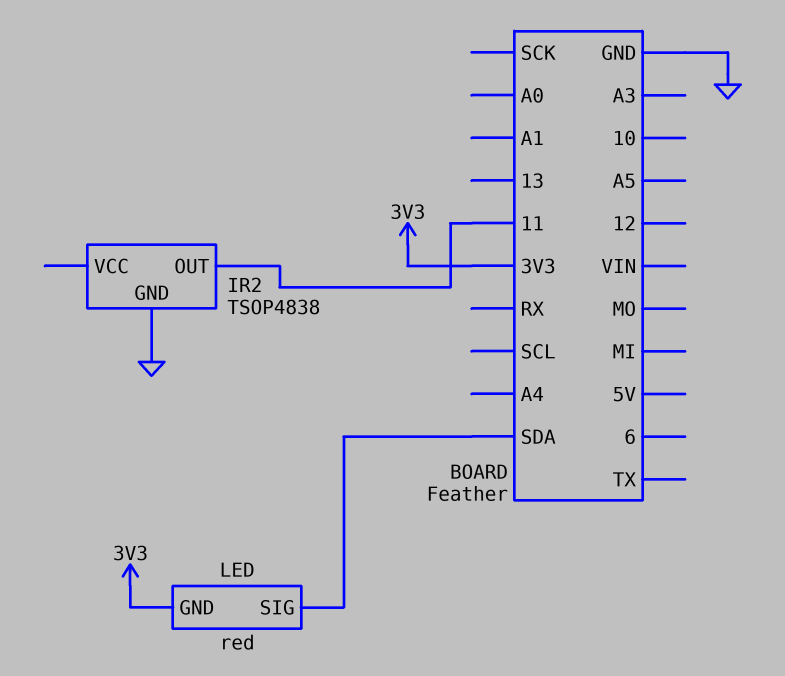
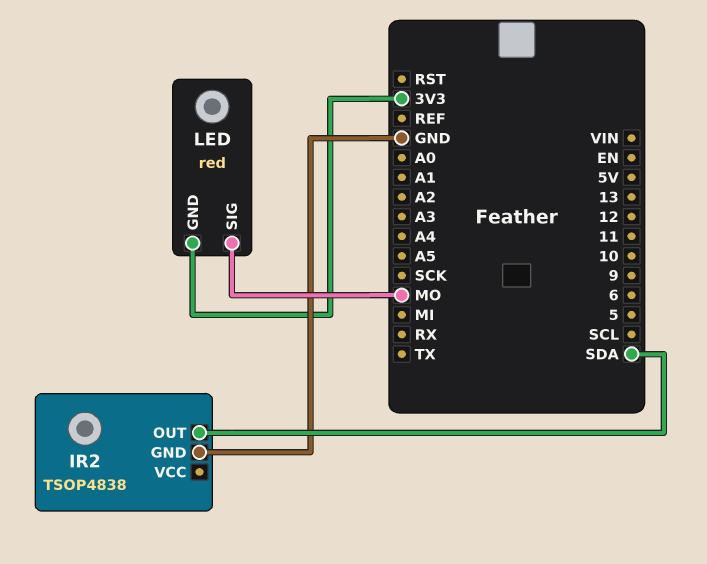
IR2 pin OUT: 11 -> SDA
LED pin SIG: SDA -> MO

